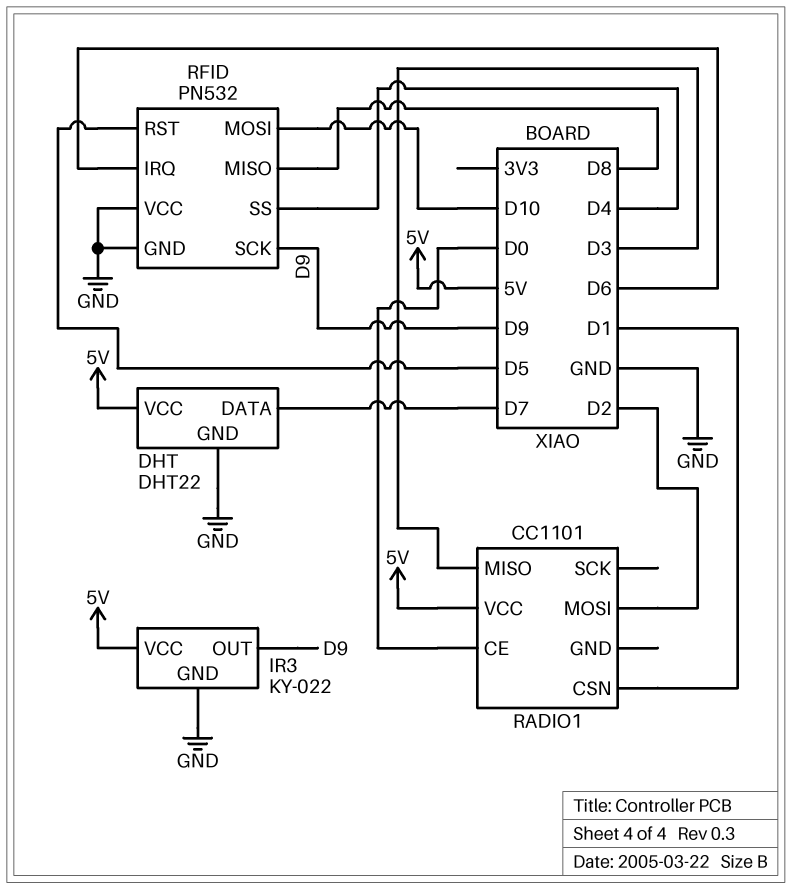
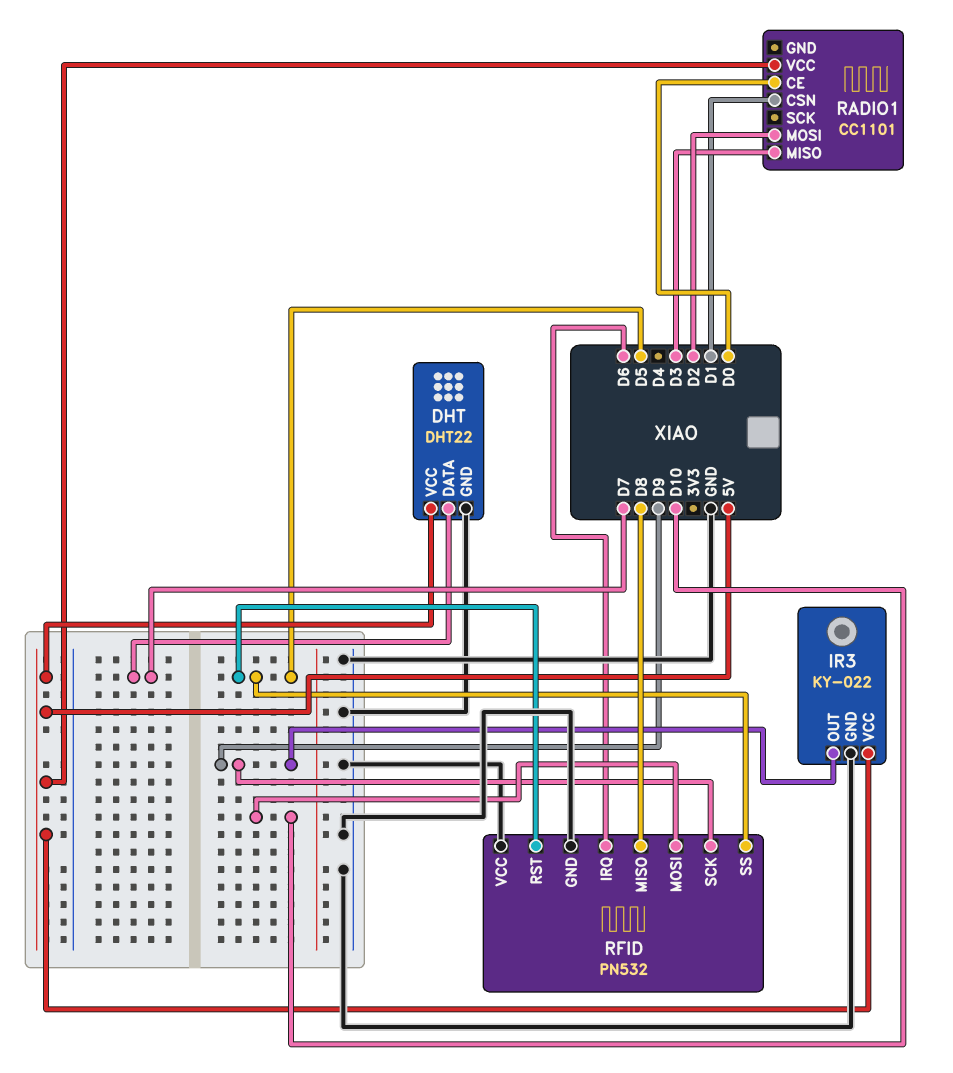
RFID pin SS: D4 -> D5

